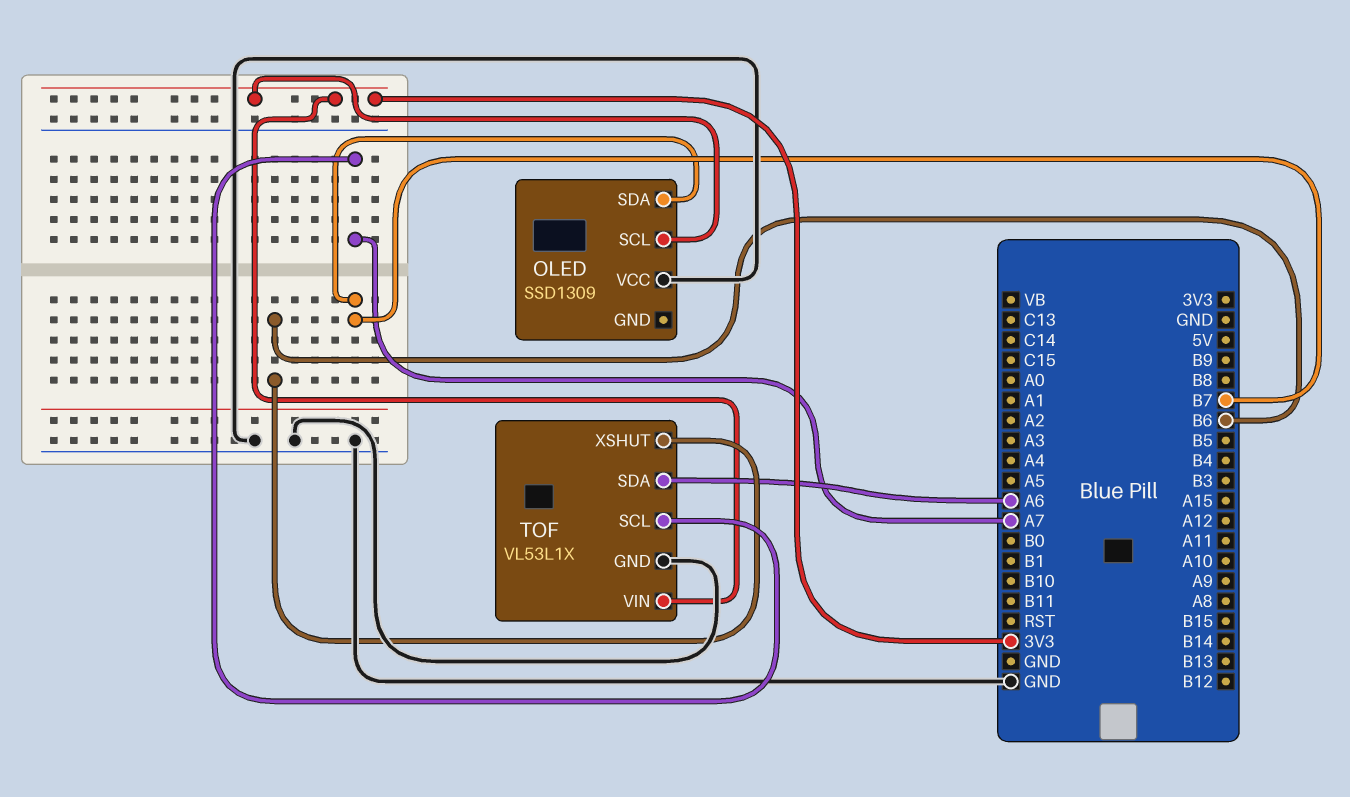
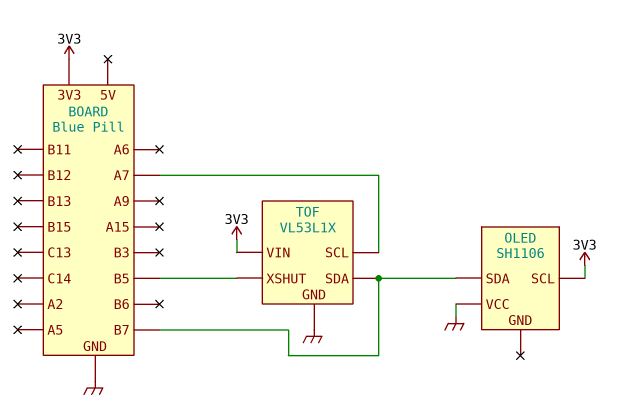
OLED: SSD1309 -> SH1106
TOF pin SDA: A6 -> B7
TOF pin XSHUT: B6 -> B5

